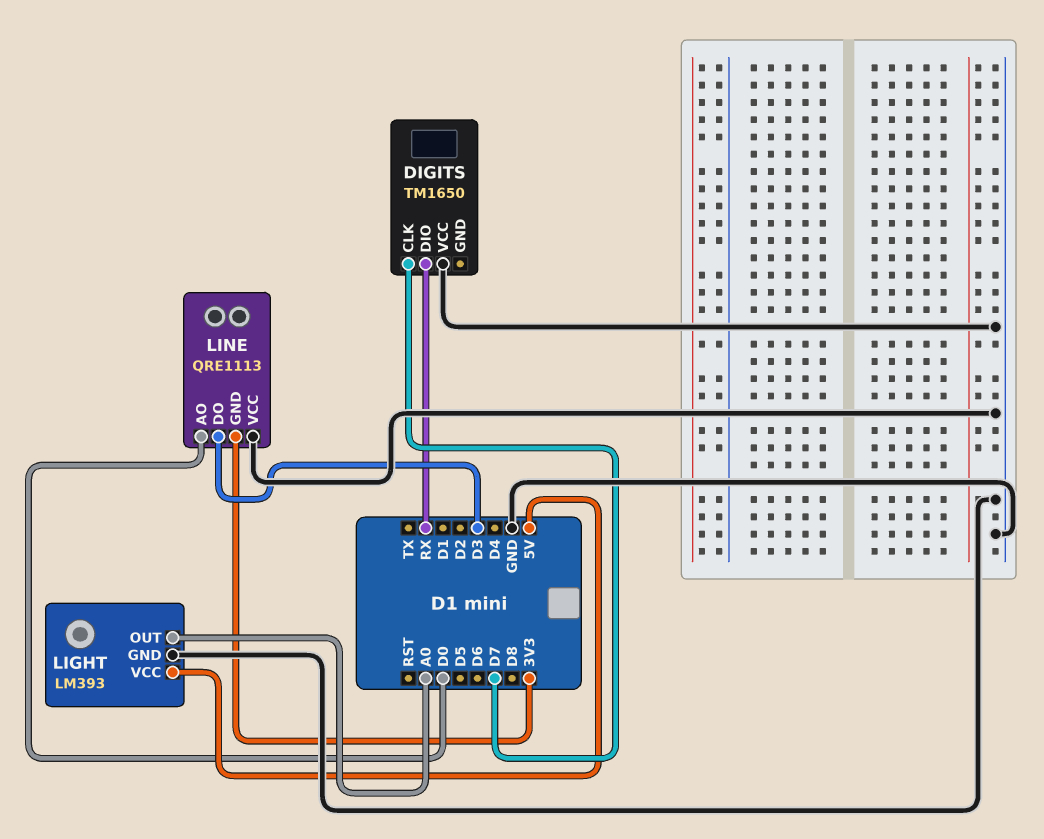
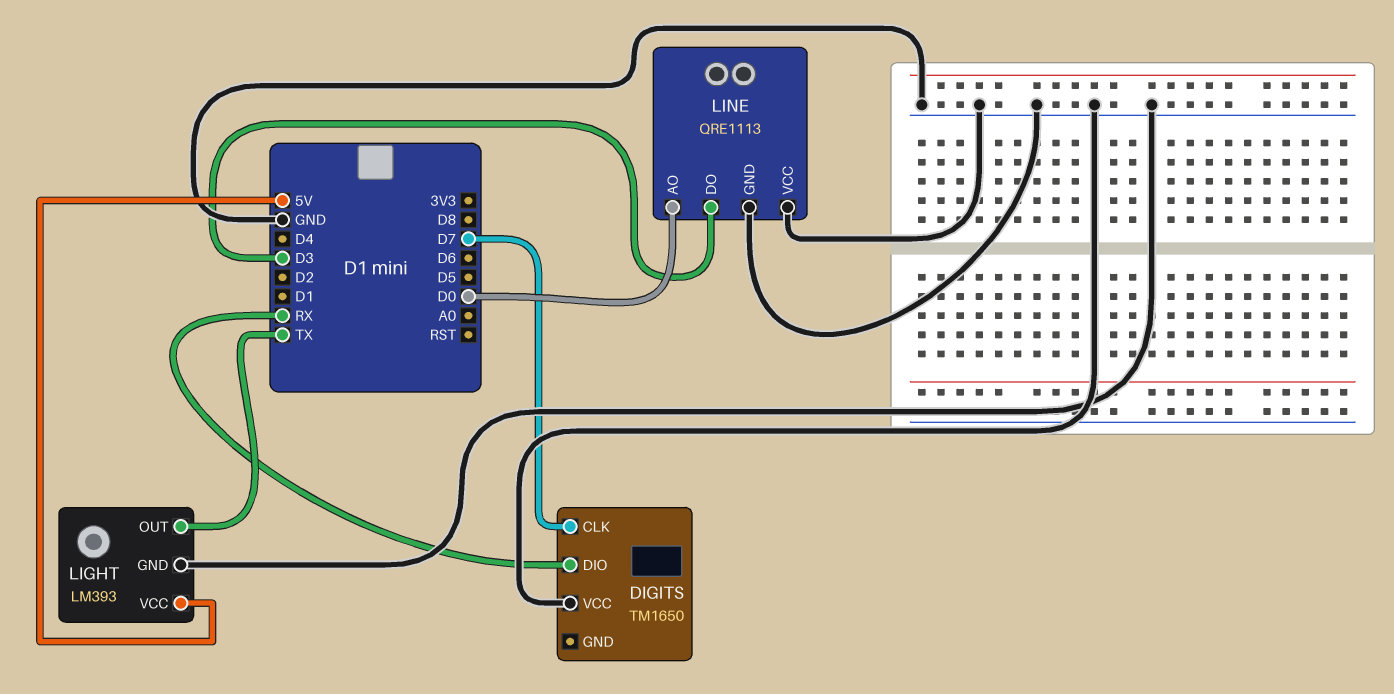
LIGHT pin OUT: A0 -> TX
LINE pin GND: 3V3 -> GND

